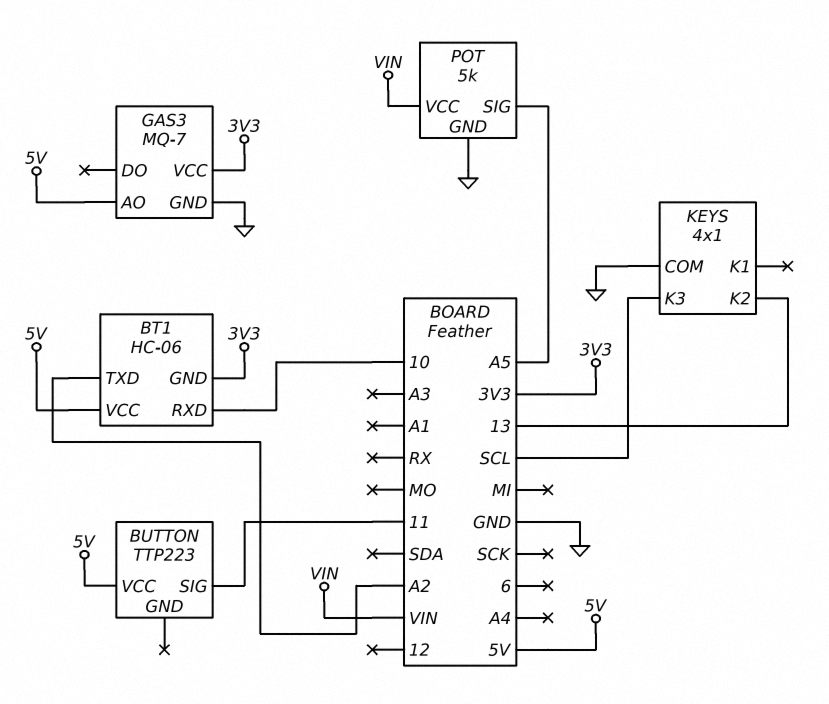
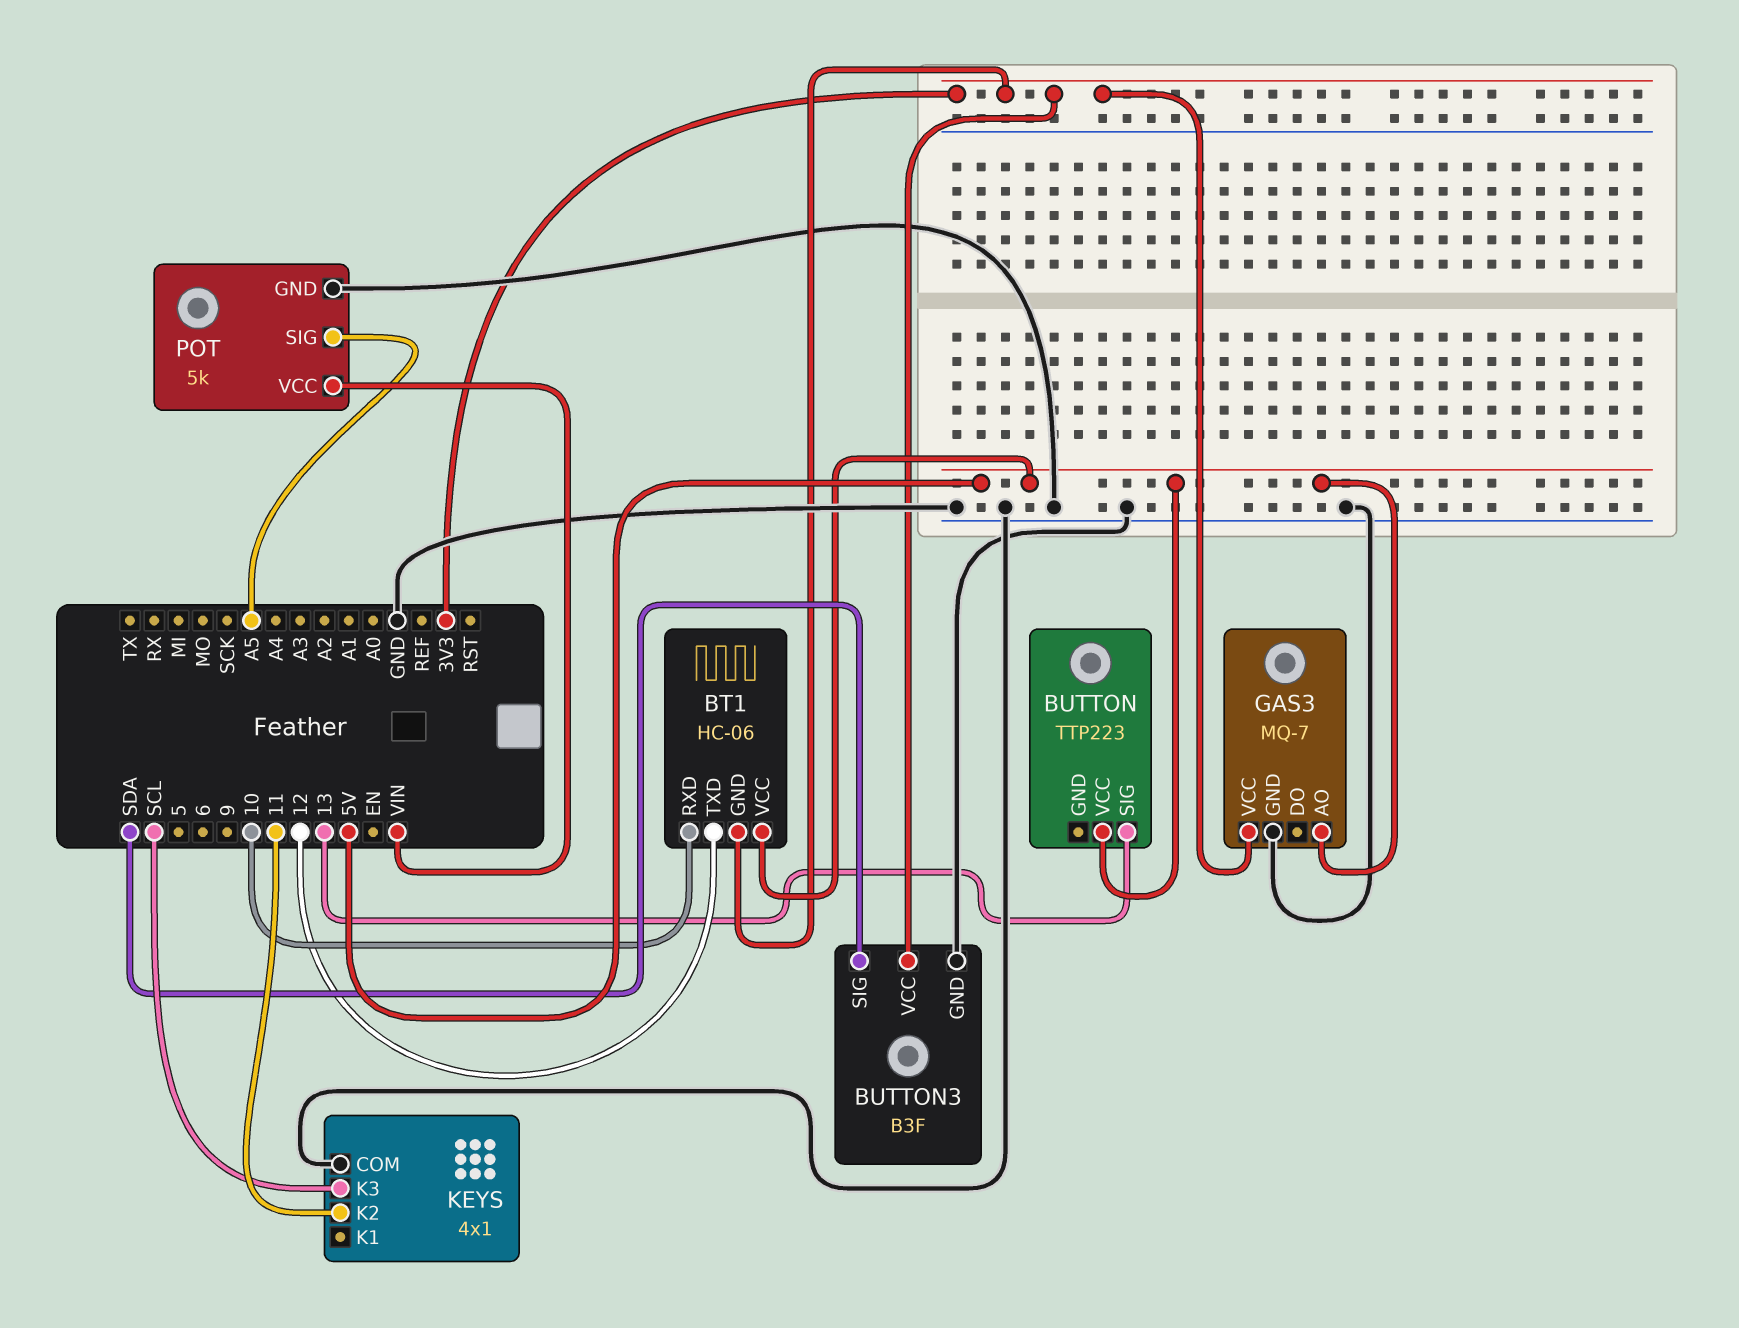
BT1 pin TXD: A2 -> 12
BUTTON pin SIG: 11 -> 13
BUTTON3: none -> B3F
BUTTON3 pin GND: none -> GND
BUTTON3 pin SIG: none -> SDA
BUTTON3 pin VCC: none -> 3V3
KEYS pin K2: 13 -> 11

